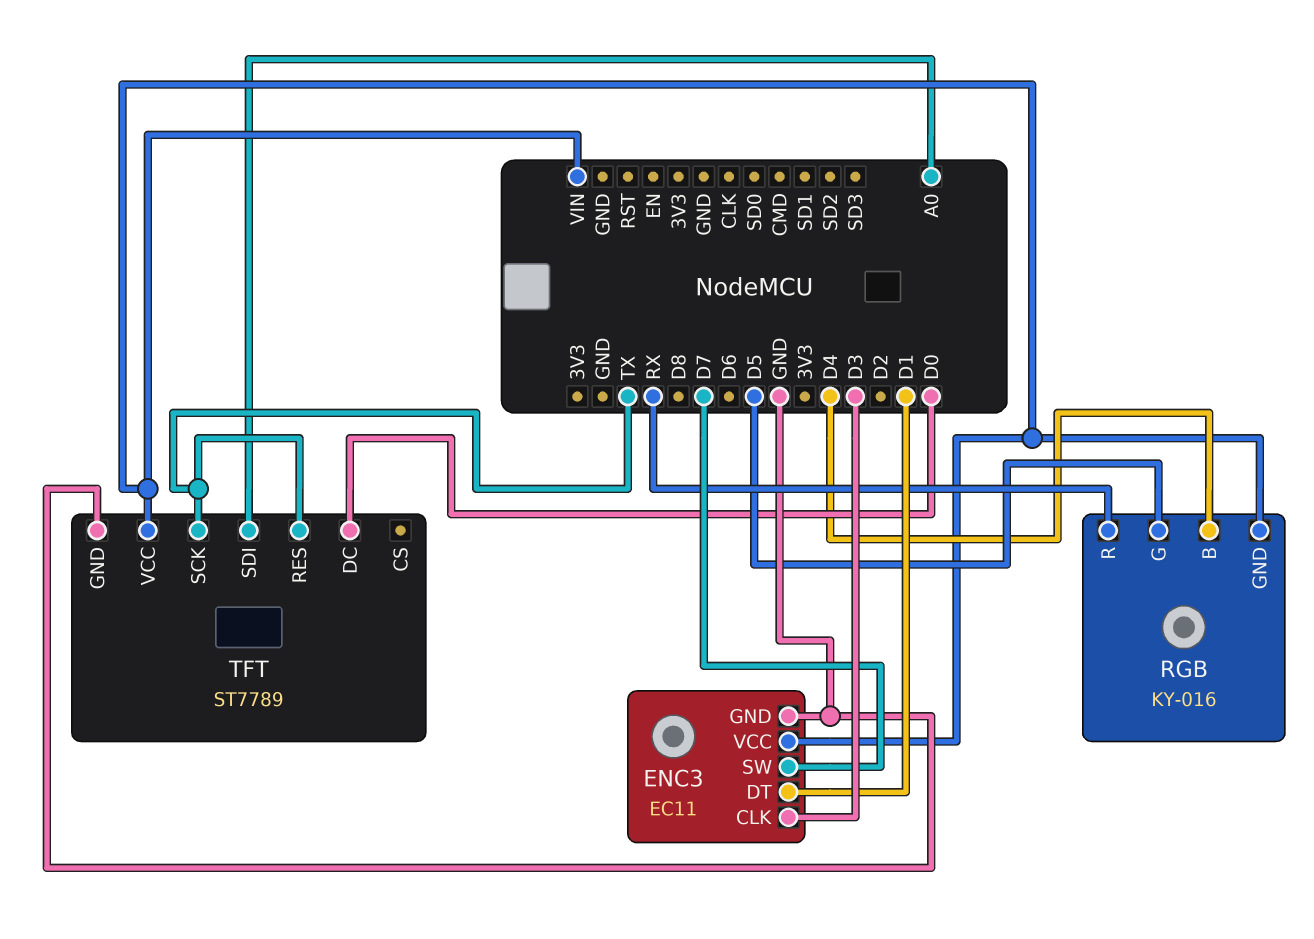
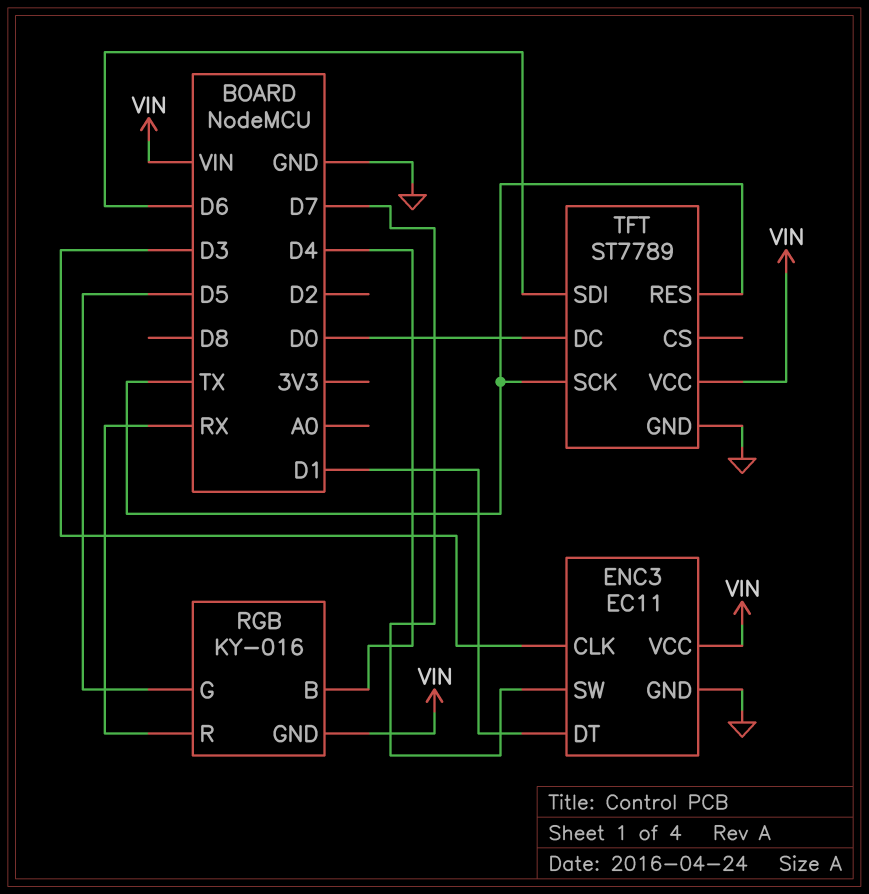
TFT pin SDI: A0 -> D6

